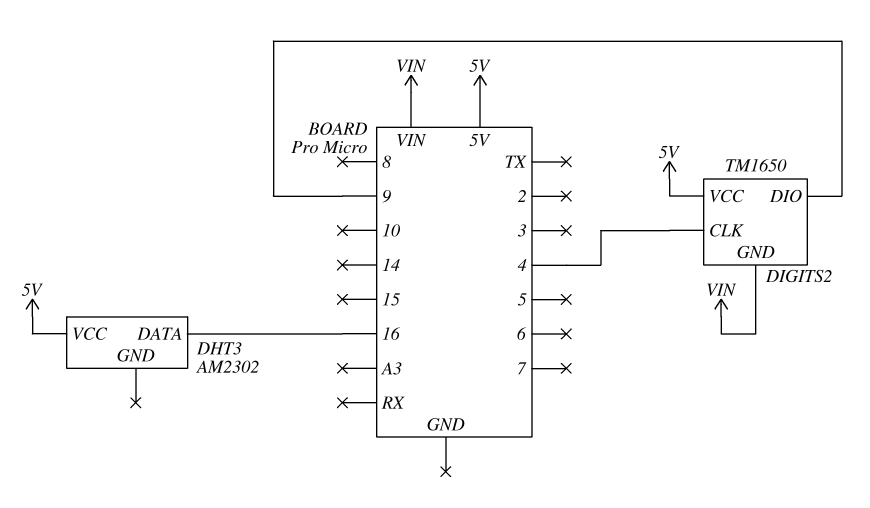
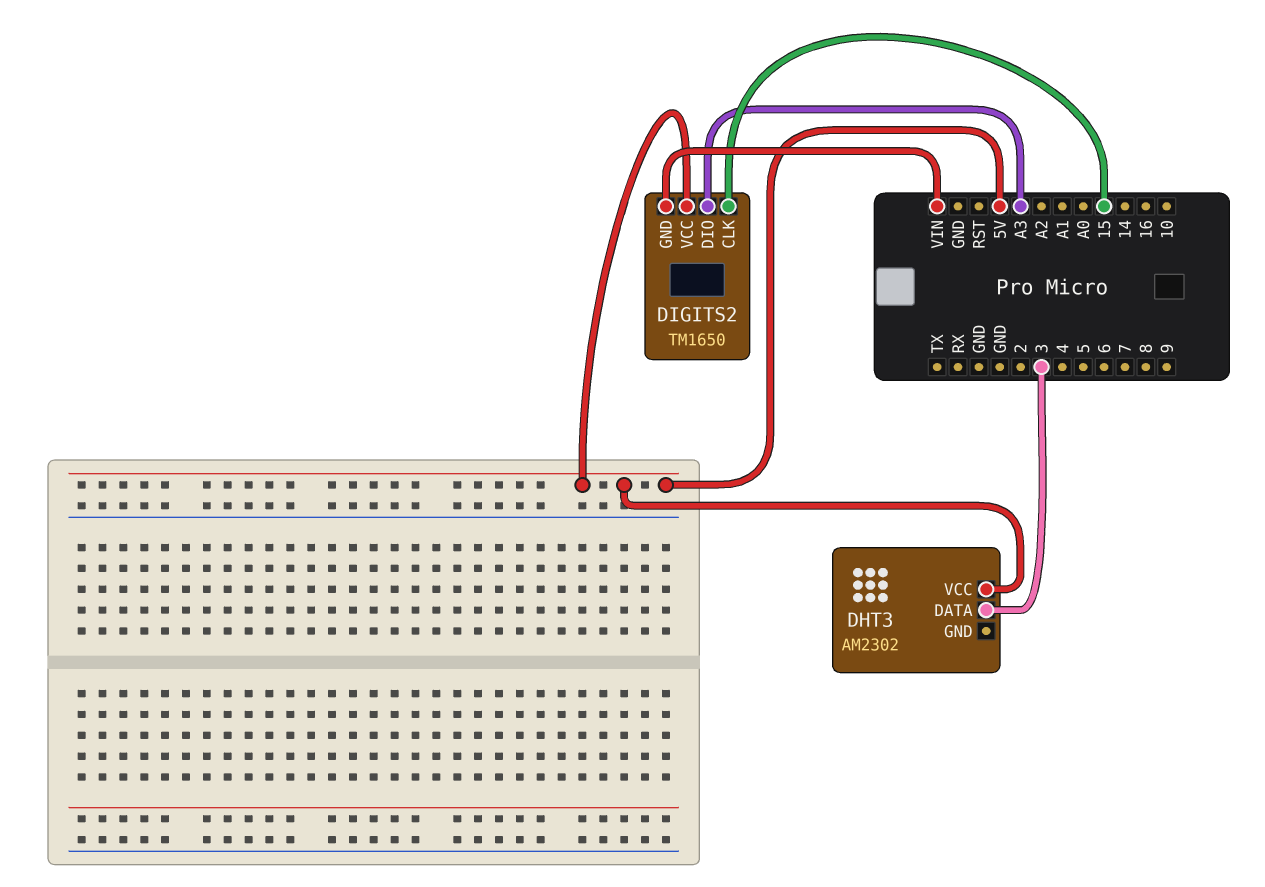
DHT3 pin DATA: 16 -> 3
DIGITS2 pin CLK: 4 -> 15
DIGITS2 pin DIO: 9 -> A3

